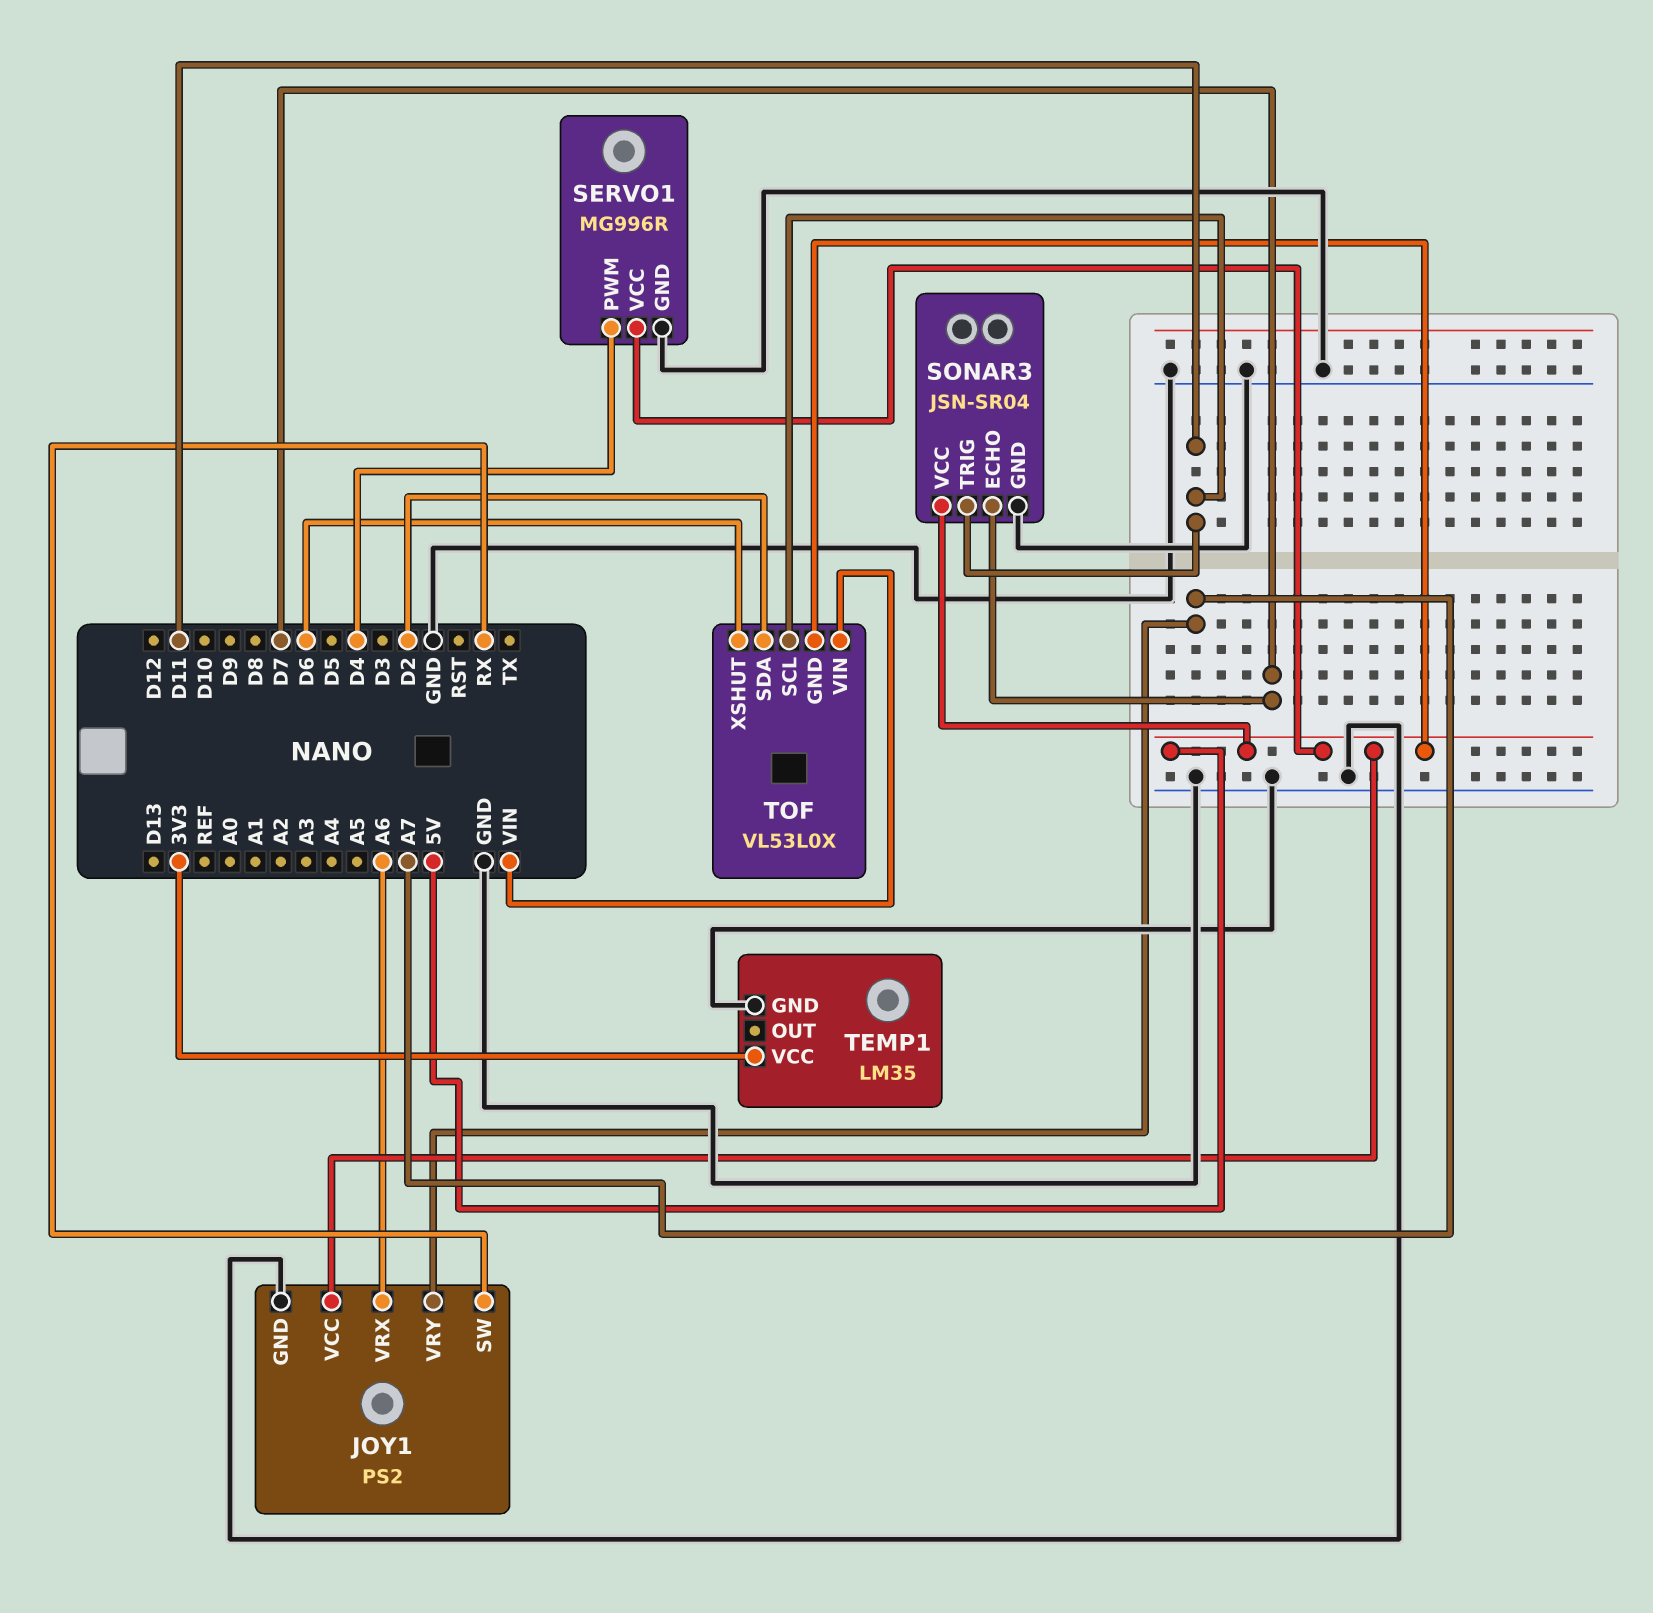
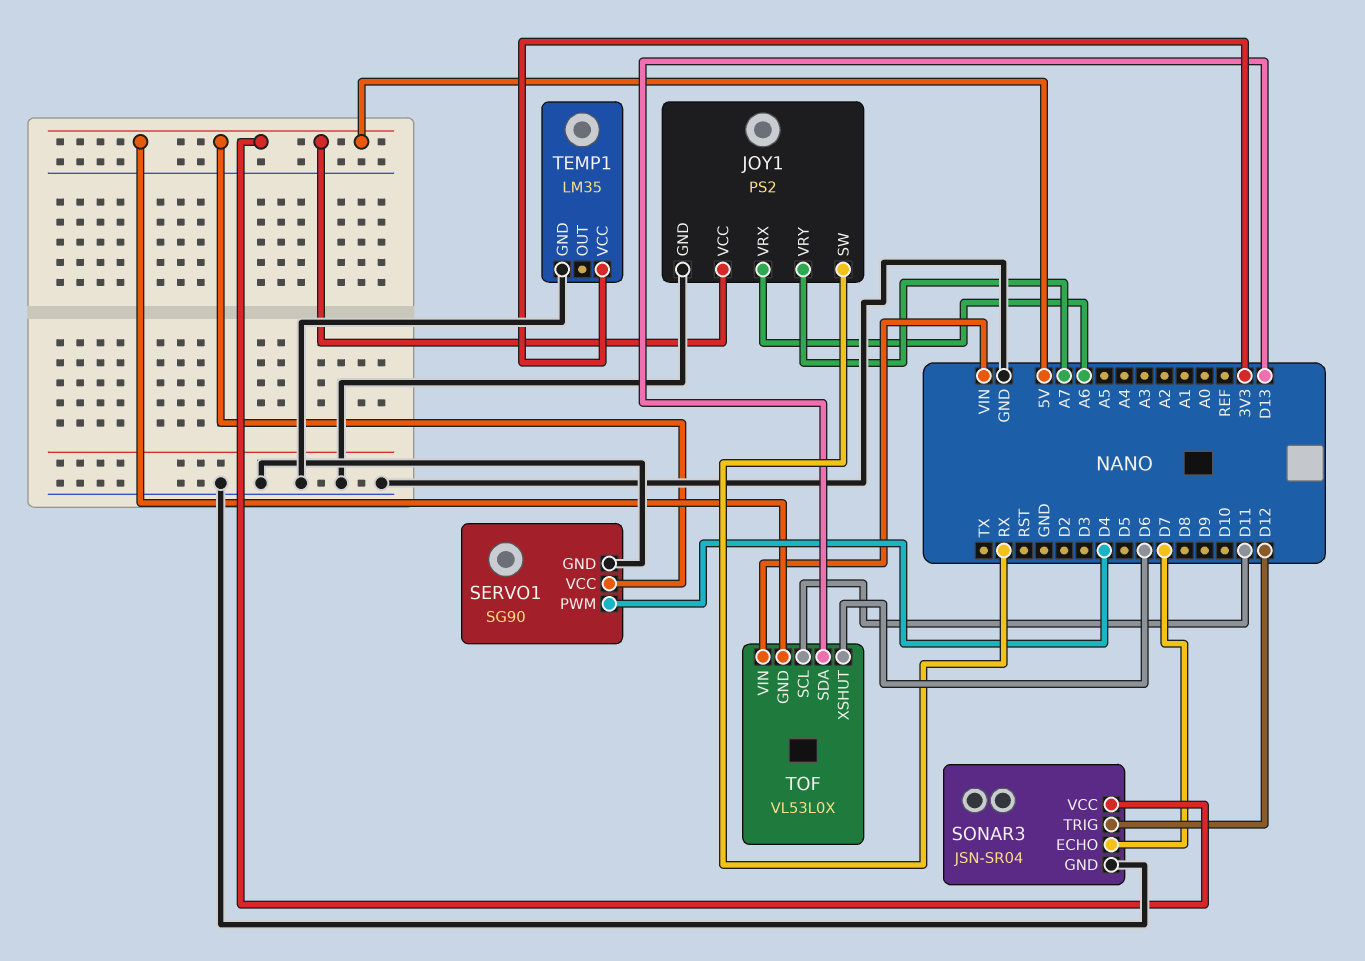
SERVO1: MG996R -> SG90
SONAR3 pin TRIG: D11 -> D12
TOF pin SDA: D2 -> D13

